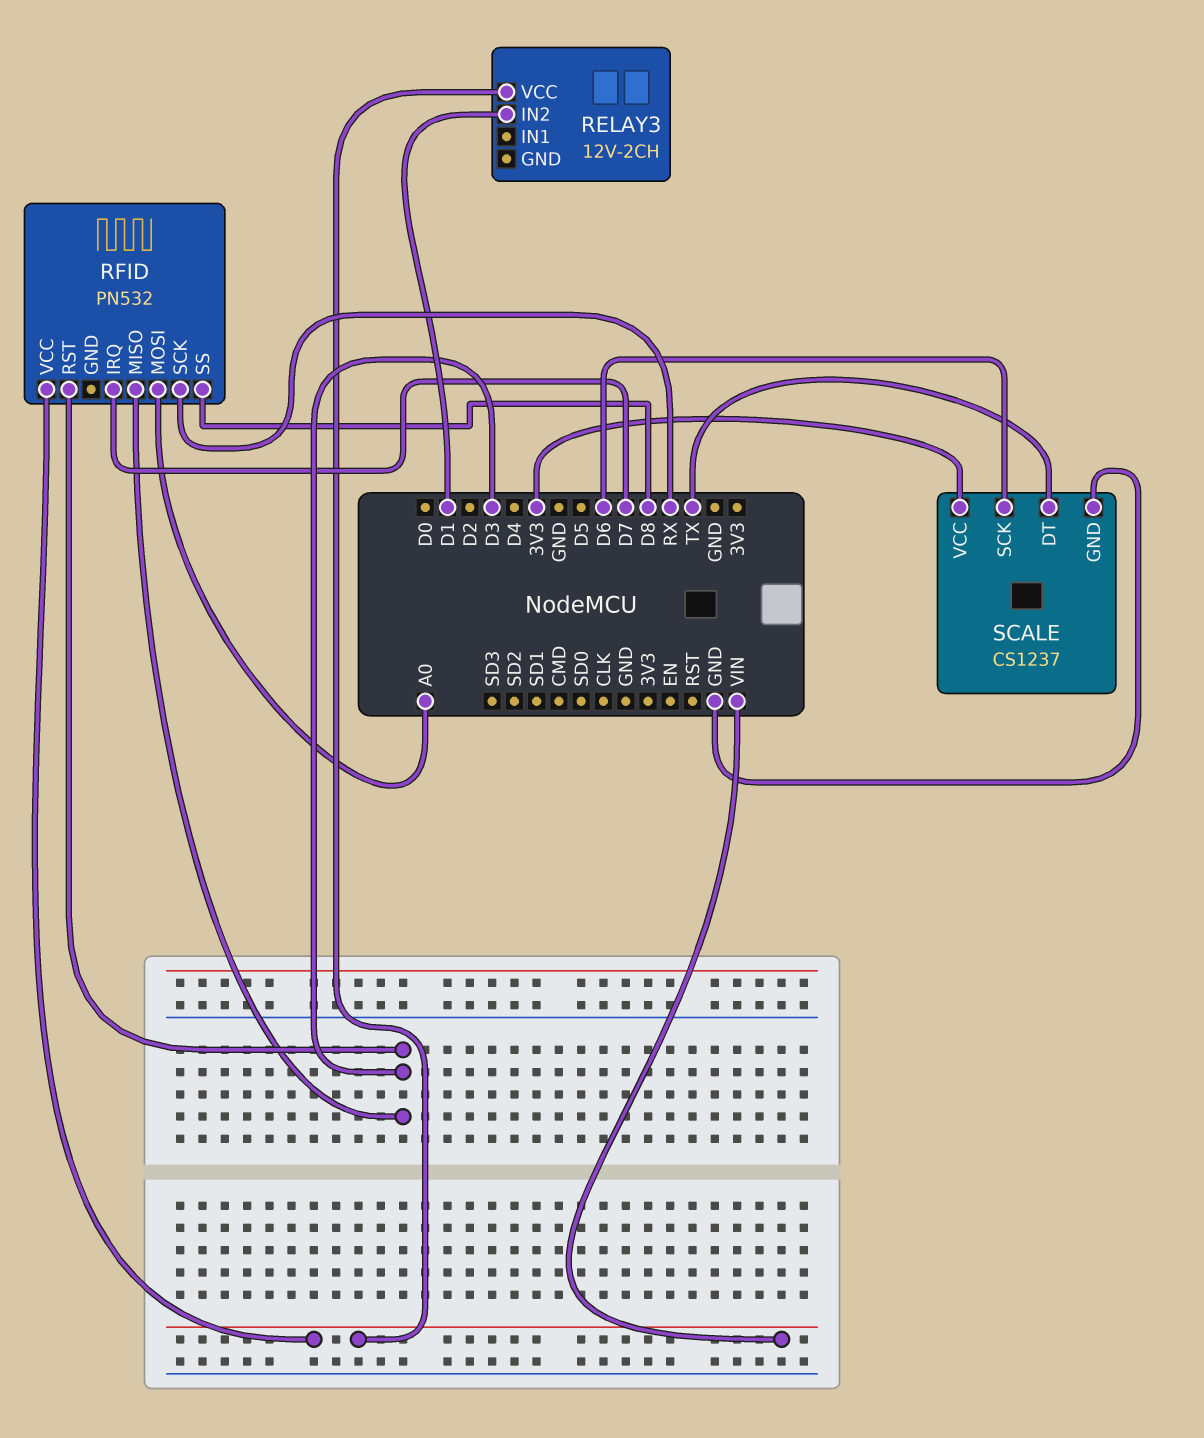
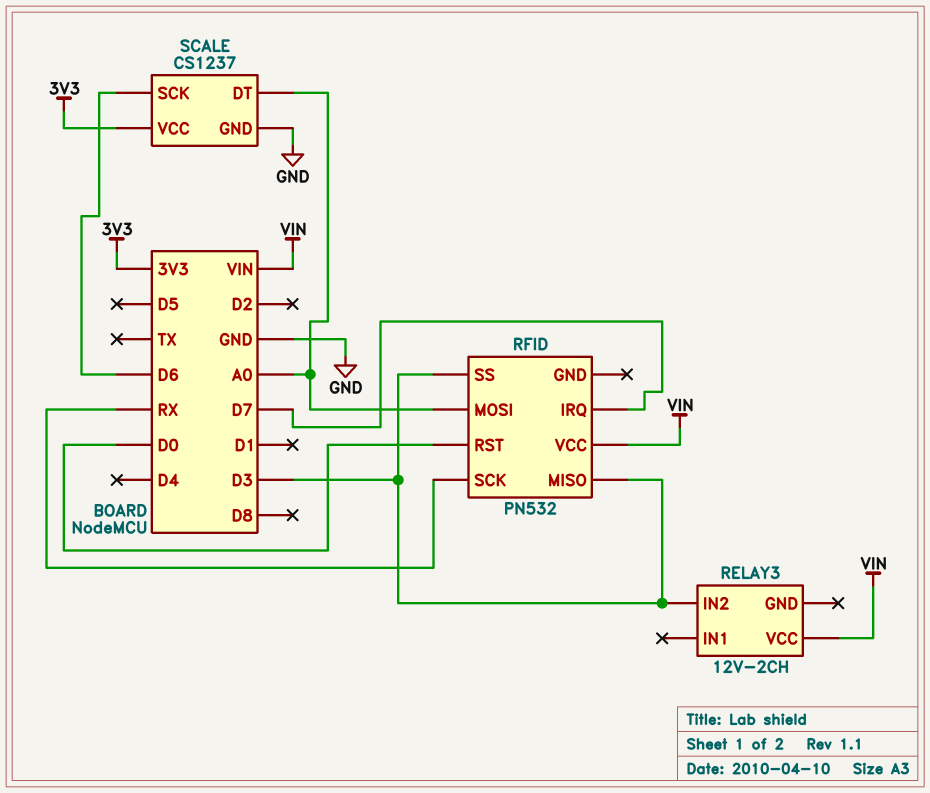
RELAY3 pin IN2: D1 -> D3
RFID pin RST: D3 -> D0
RFID pin SS: D8 -> D3
SCALE pin DT: TX -> A0

